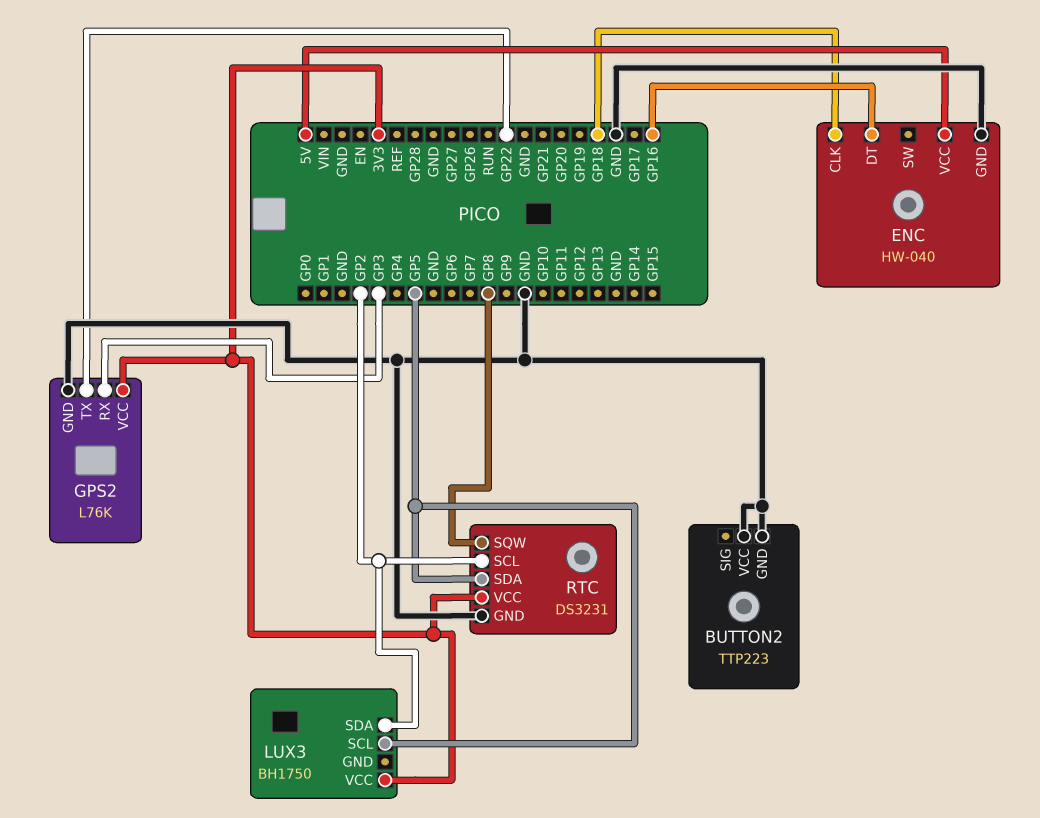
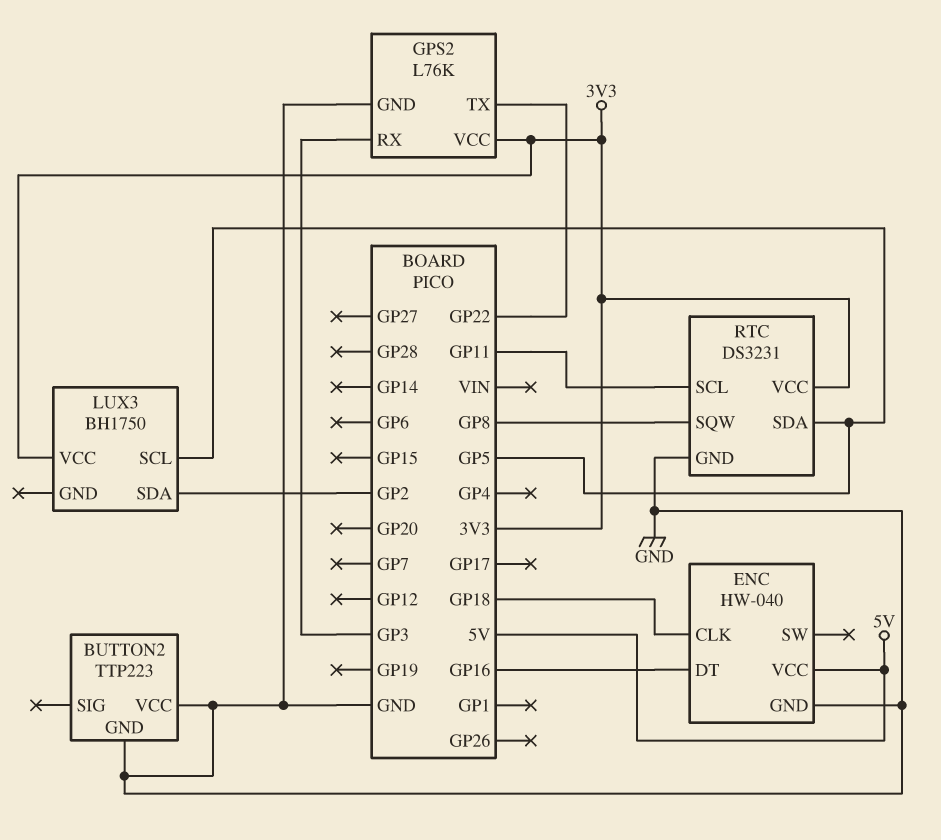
RTC pin SCL: GP2 -> GP11

